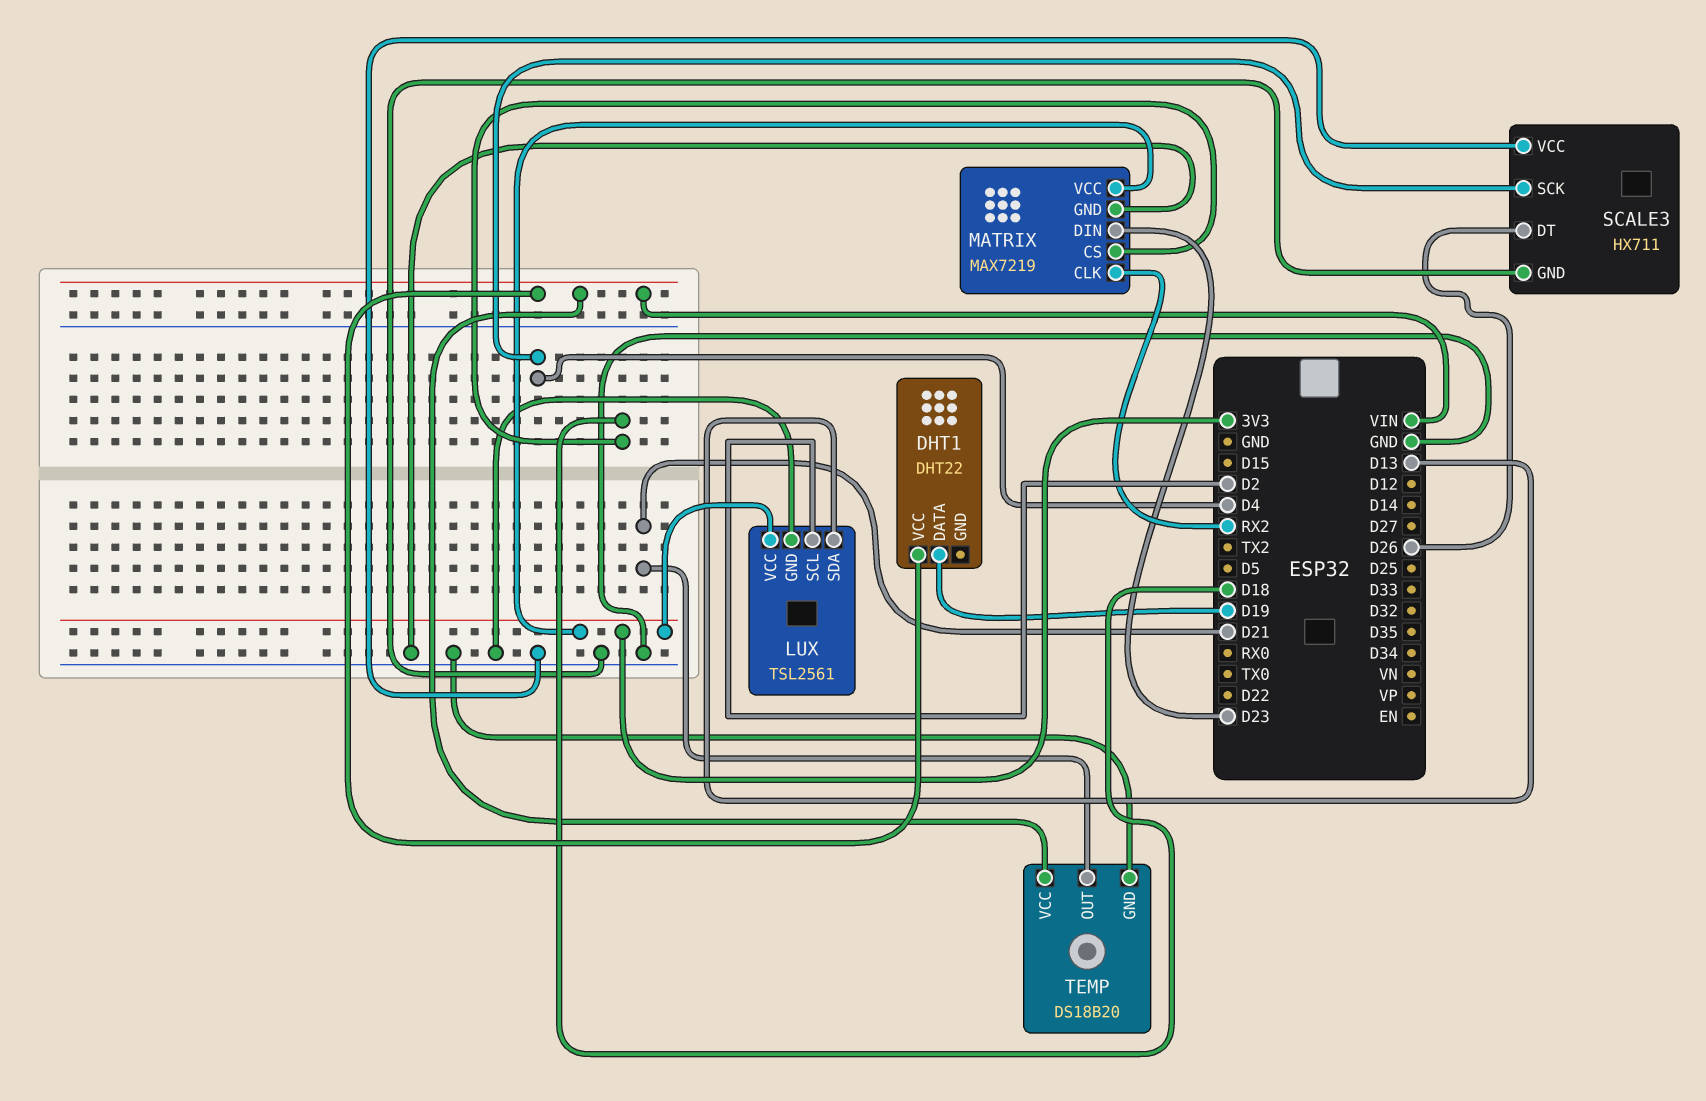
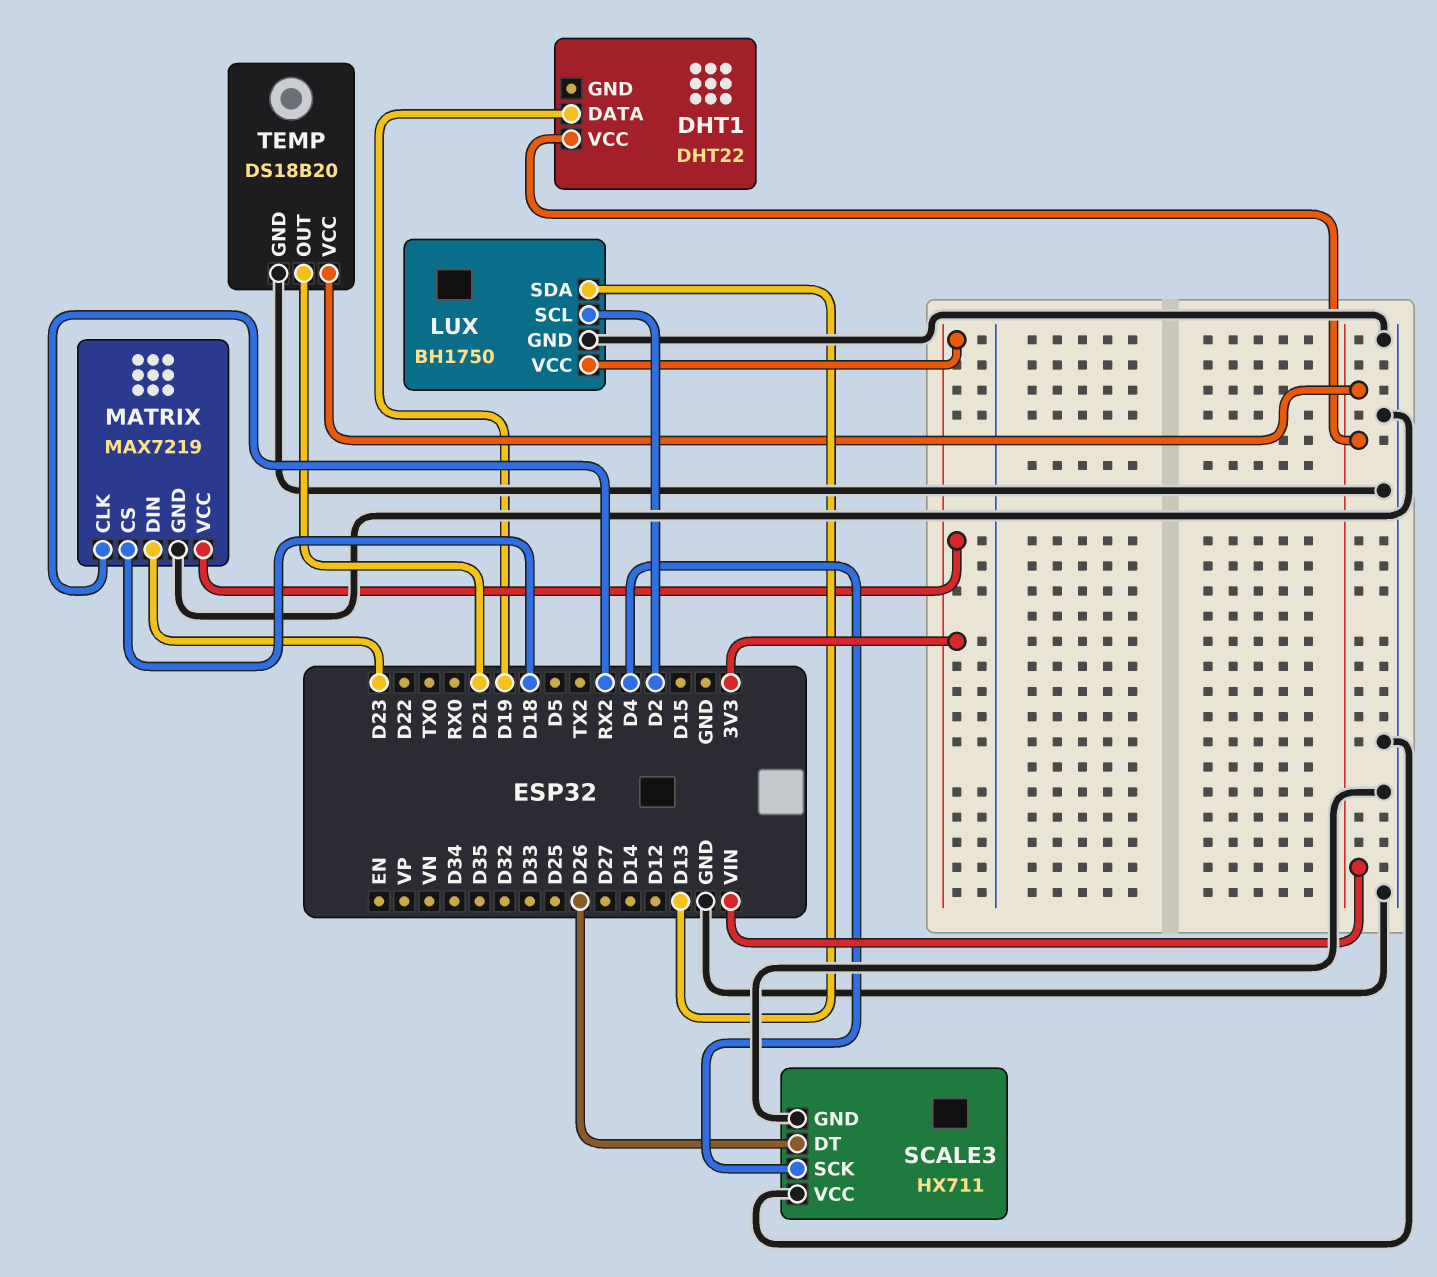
LUX: TSL2561 -> BH1750

